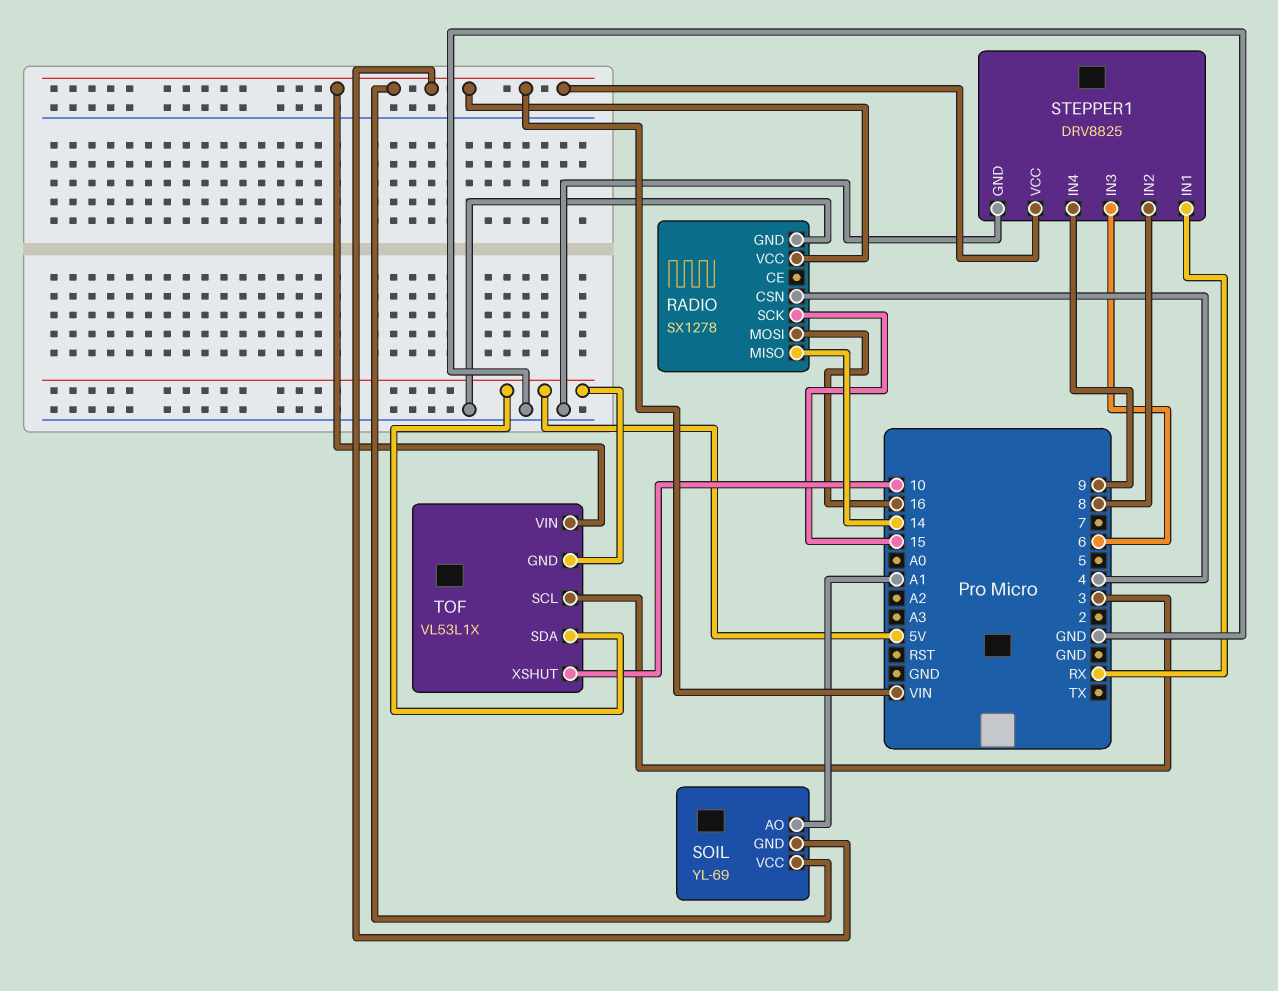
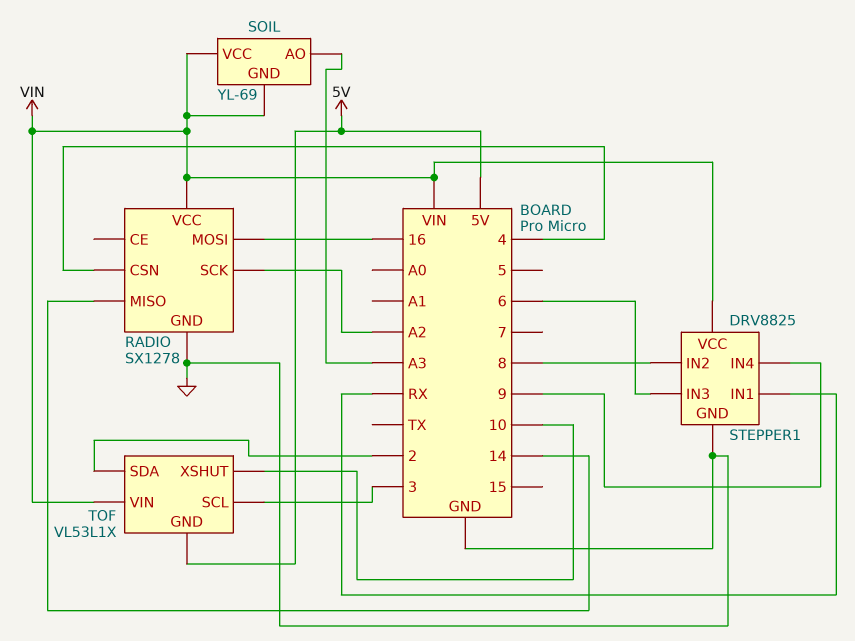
RADIO pin SCK: 15 -> A2
SOIL pin AO: A1 -> A3
TOF pin SDA: 5V -> 2

